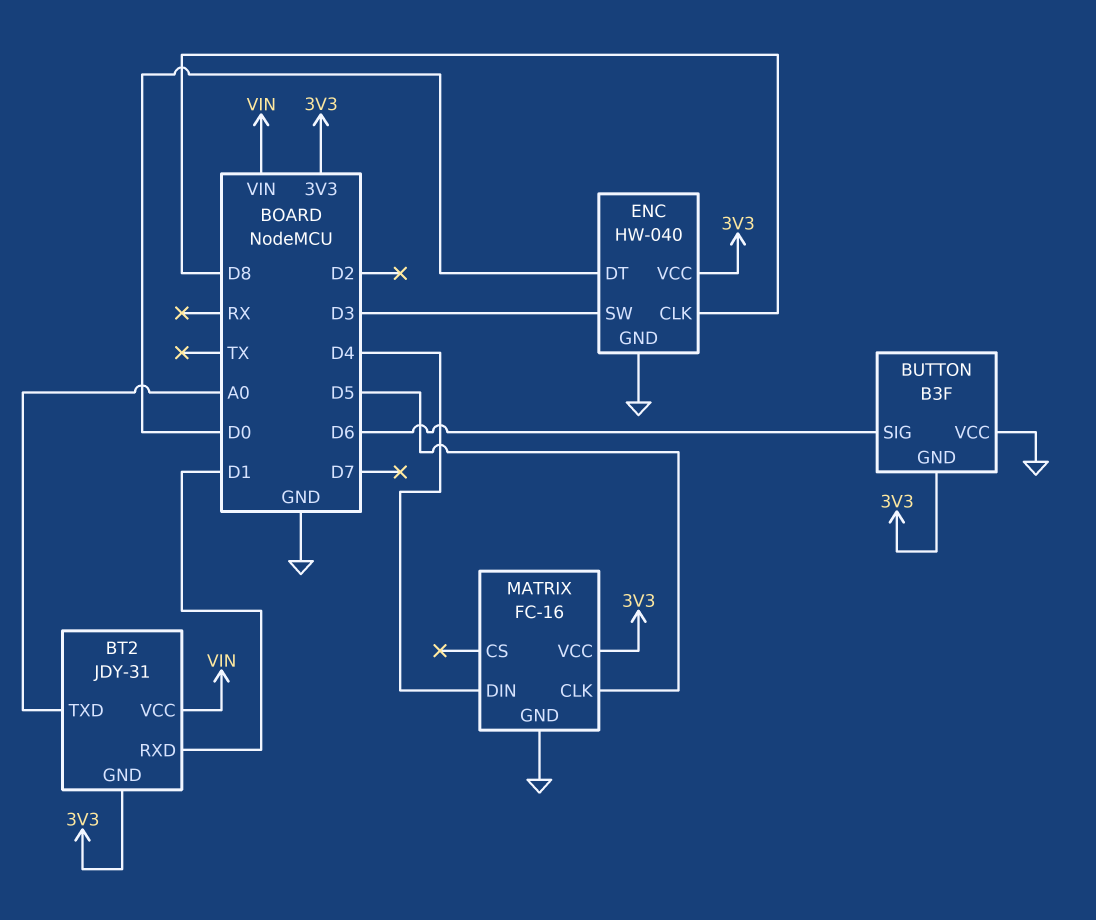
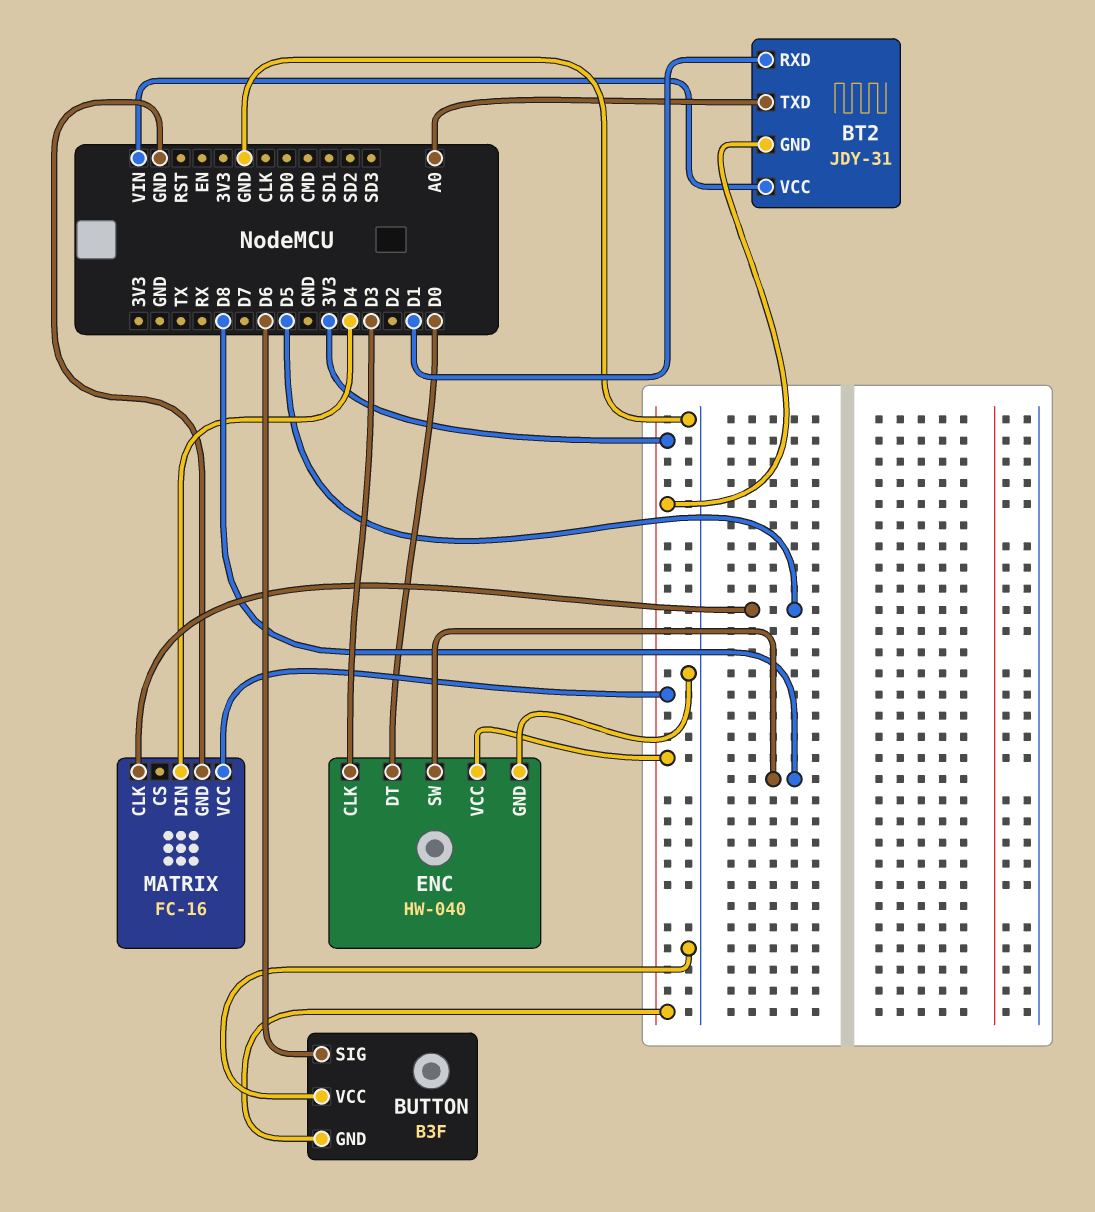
ENC pin CLK: D8 -> D3
ENC pin SW: D3 -> D8

